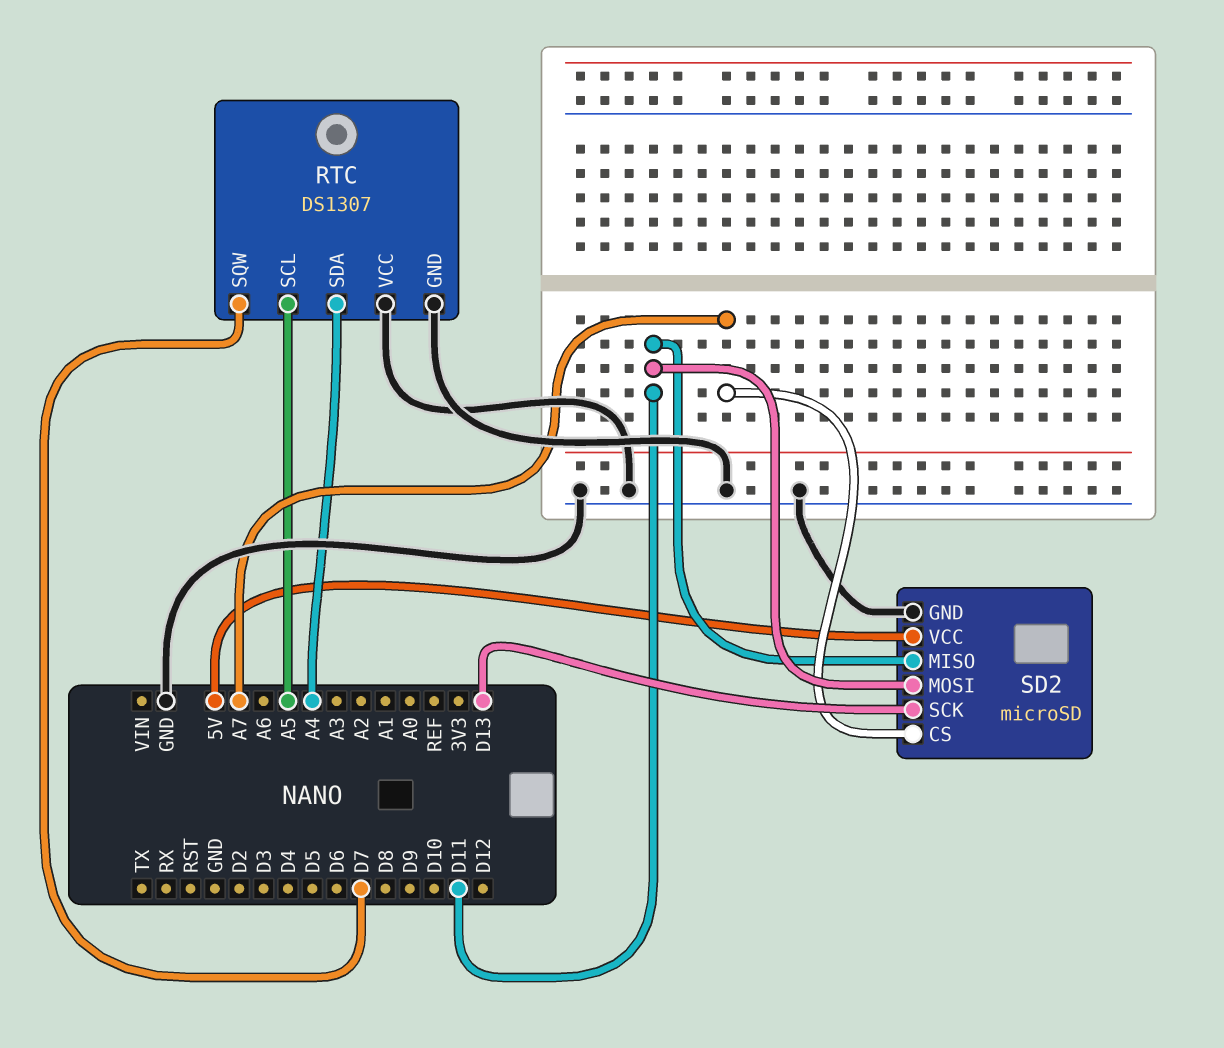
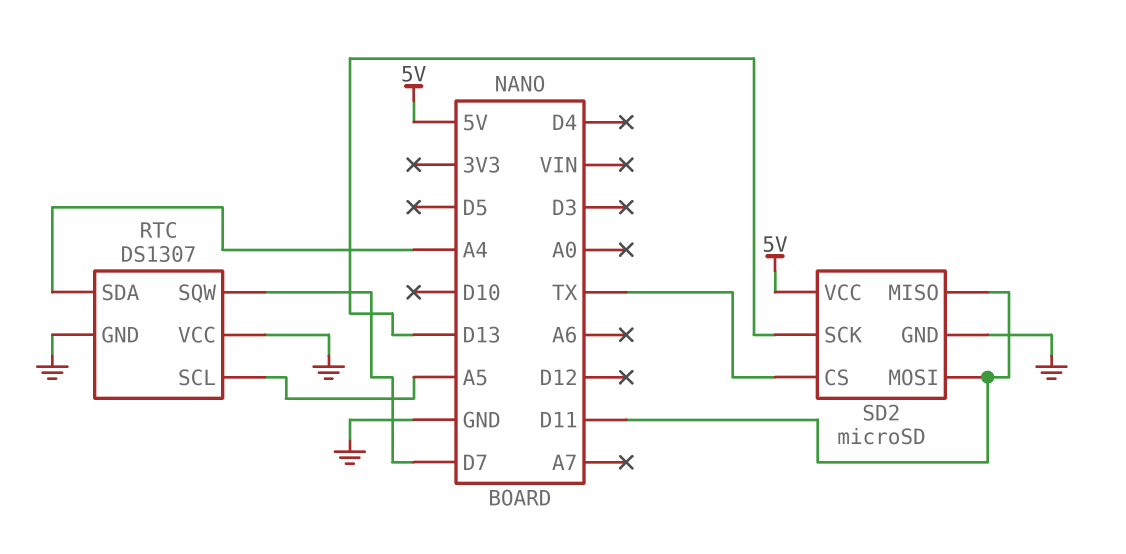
SD2 pin CS: A7 -> TX

